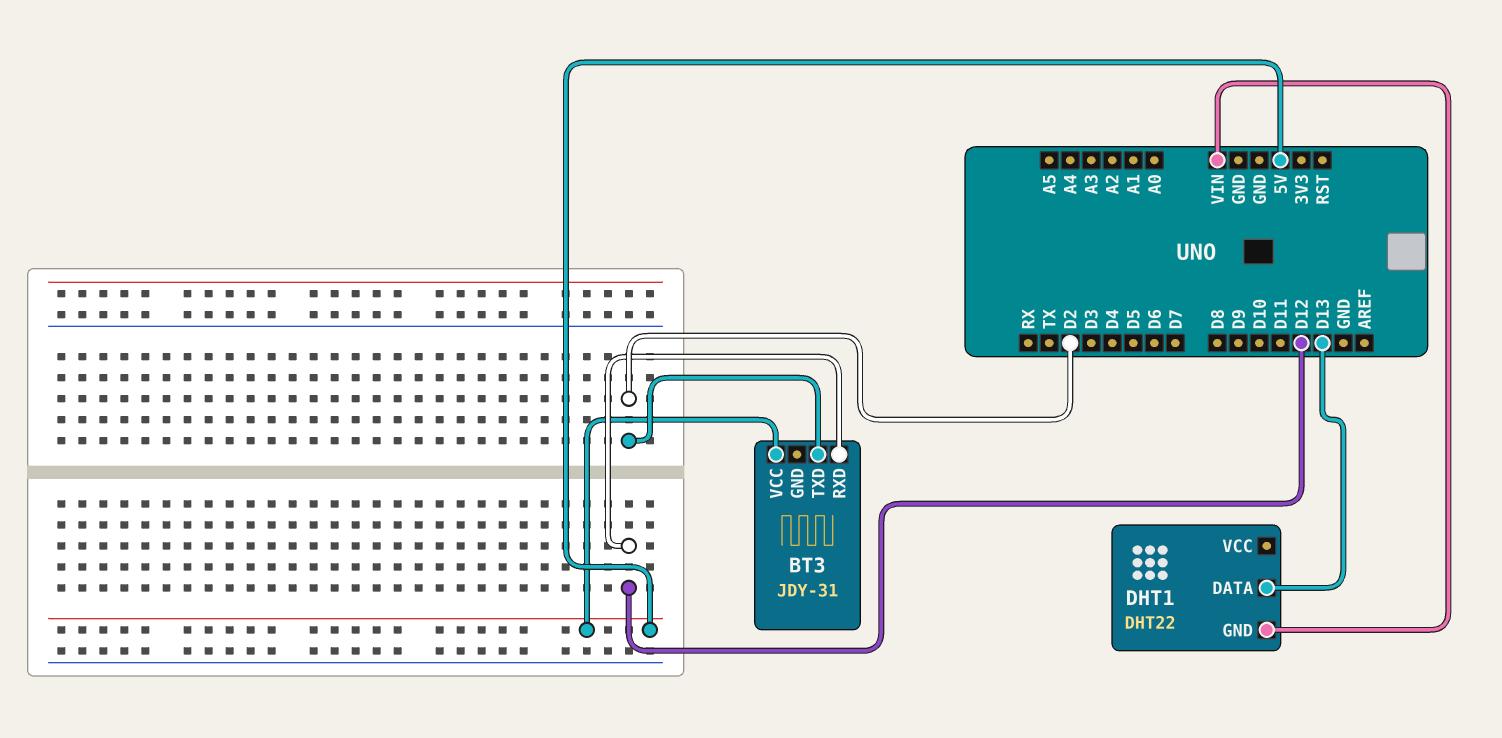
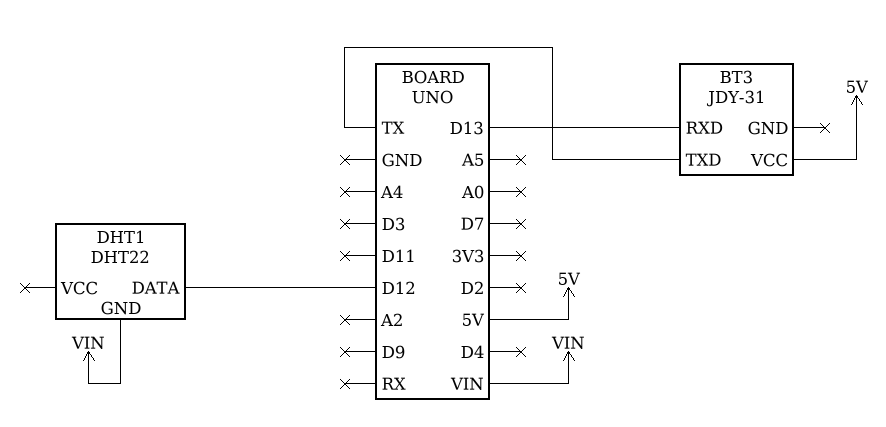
BT3 pin RXD: D12 -> D13
BT3 pin TXD: D2 -> TX
DHT1 pin DATA: D13 -> D12

